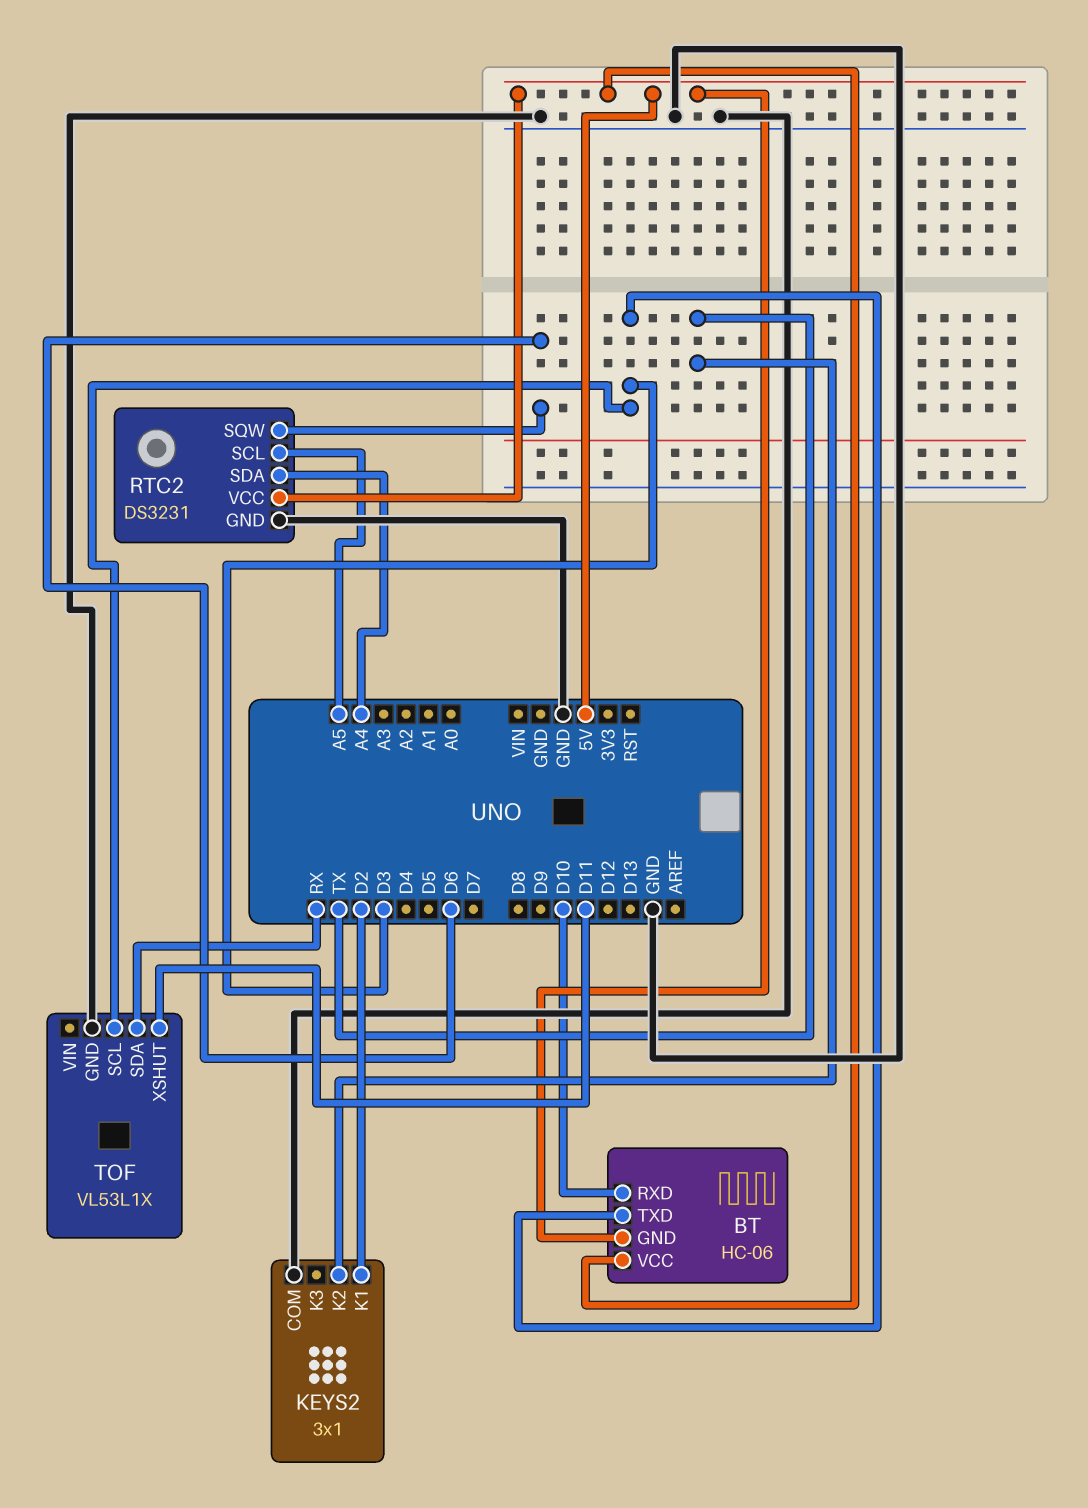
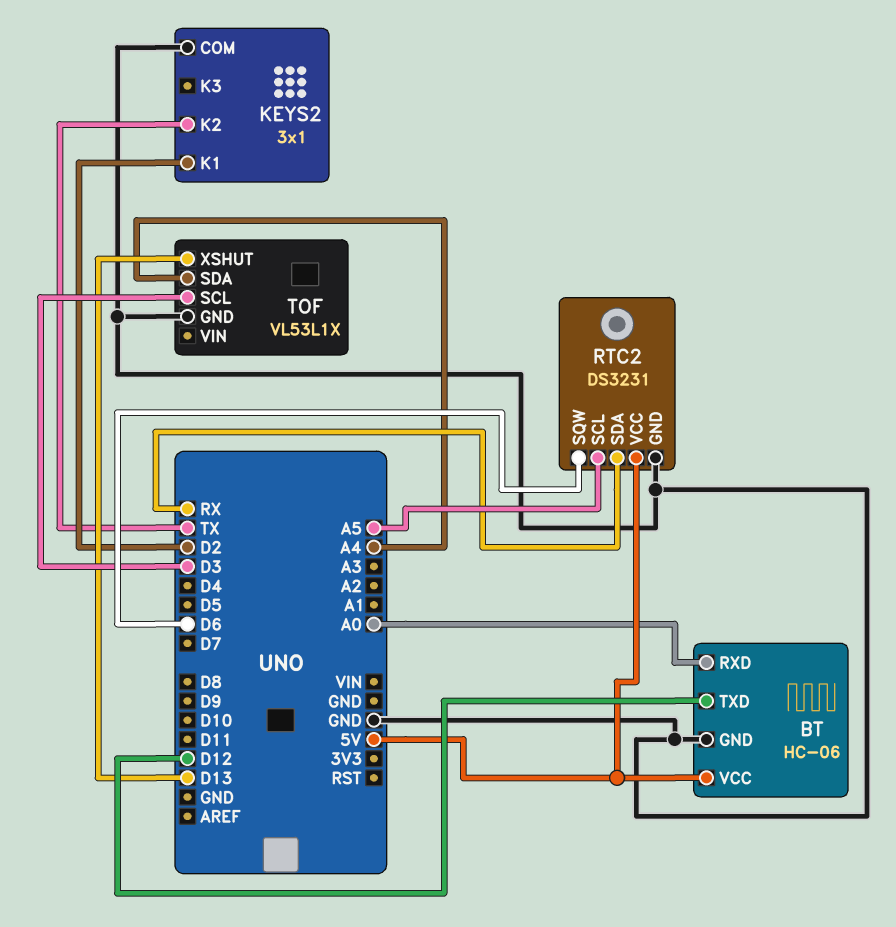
BT pin GND: 5V -> GND
BT pin RXD: D10 -> A0
BT pin TXD: D3 -> D12
RTC2 pin SDA: A4 -> RX
TOF pin SDA: RX -> A4
TOF pin XSHUT: D11 -> D13

